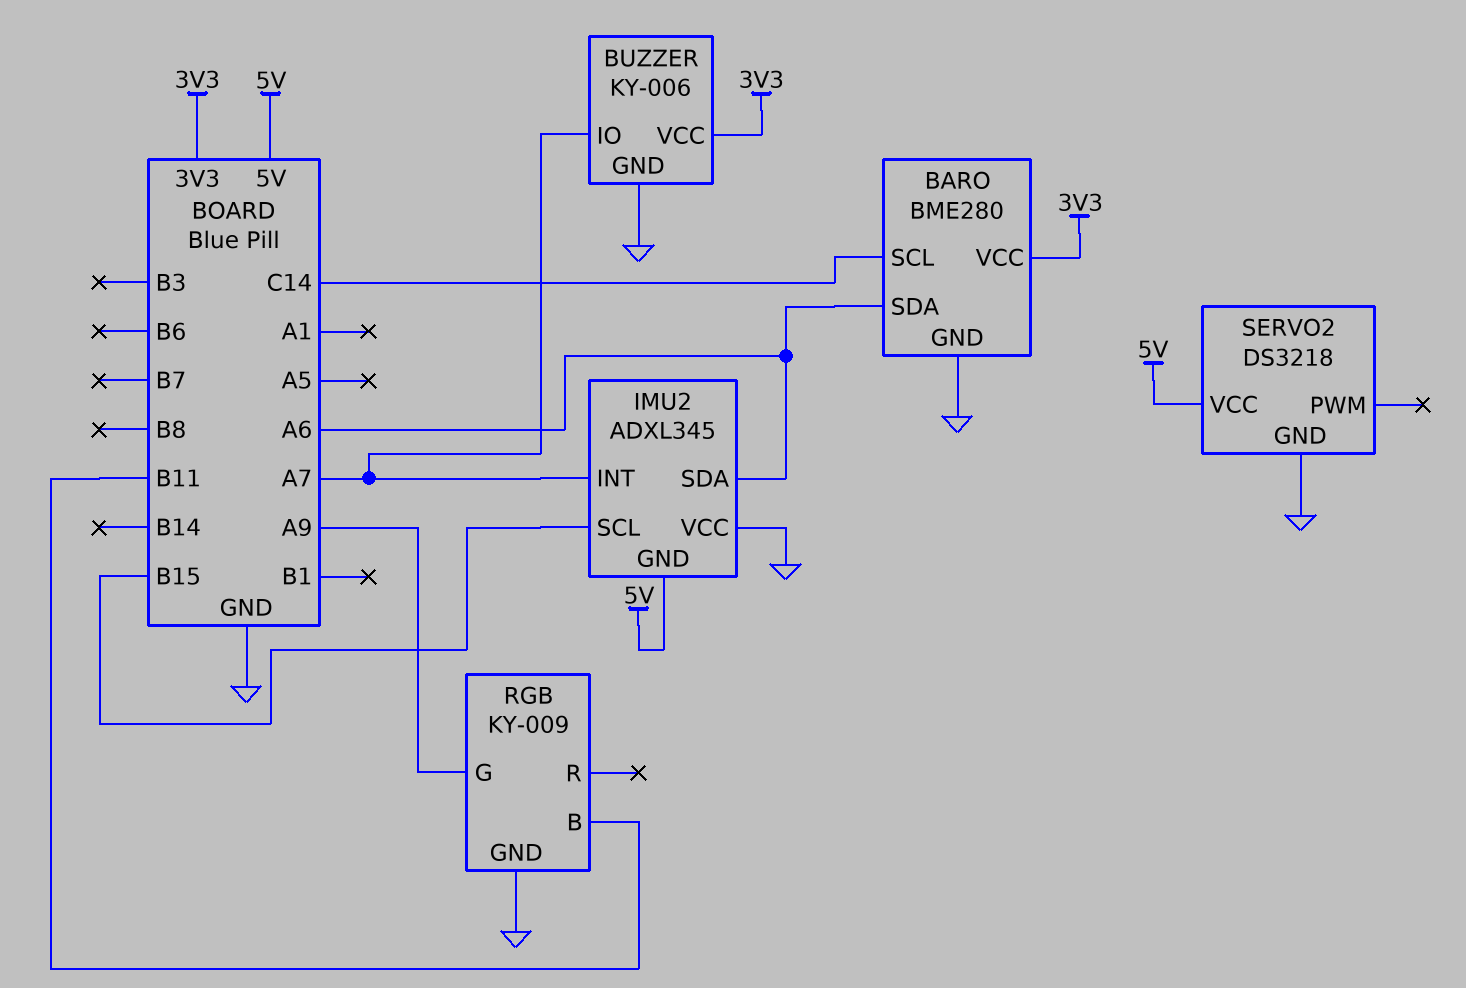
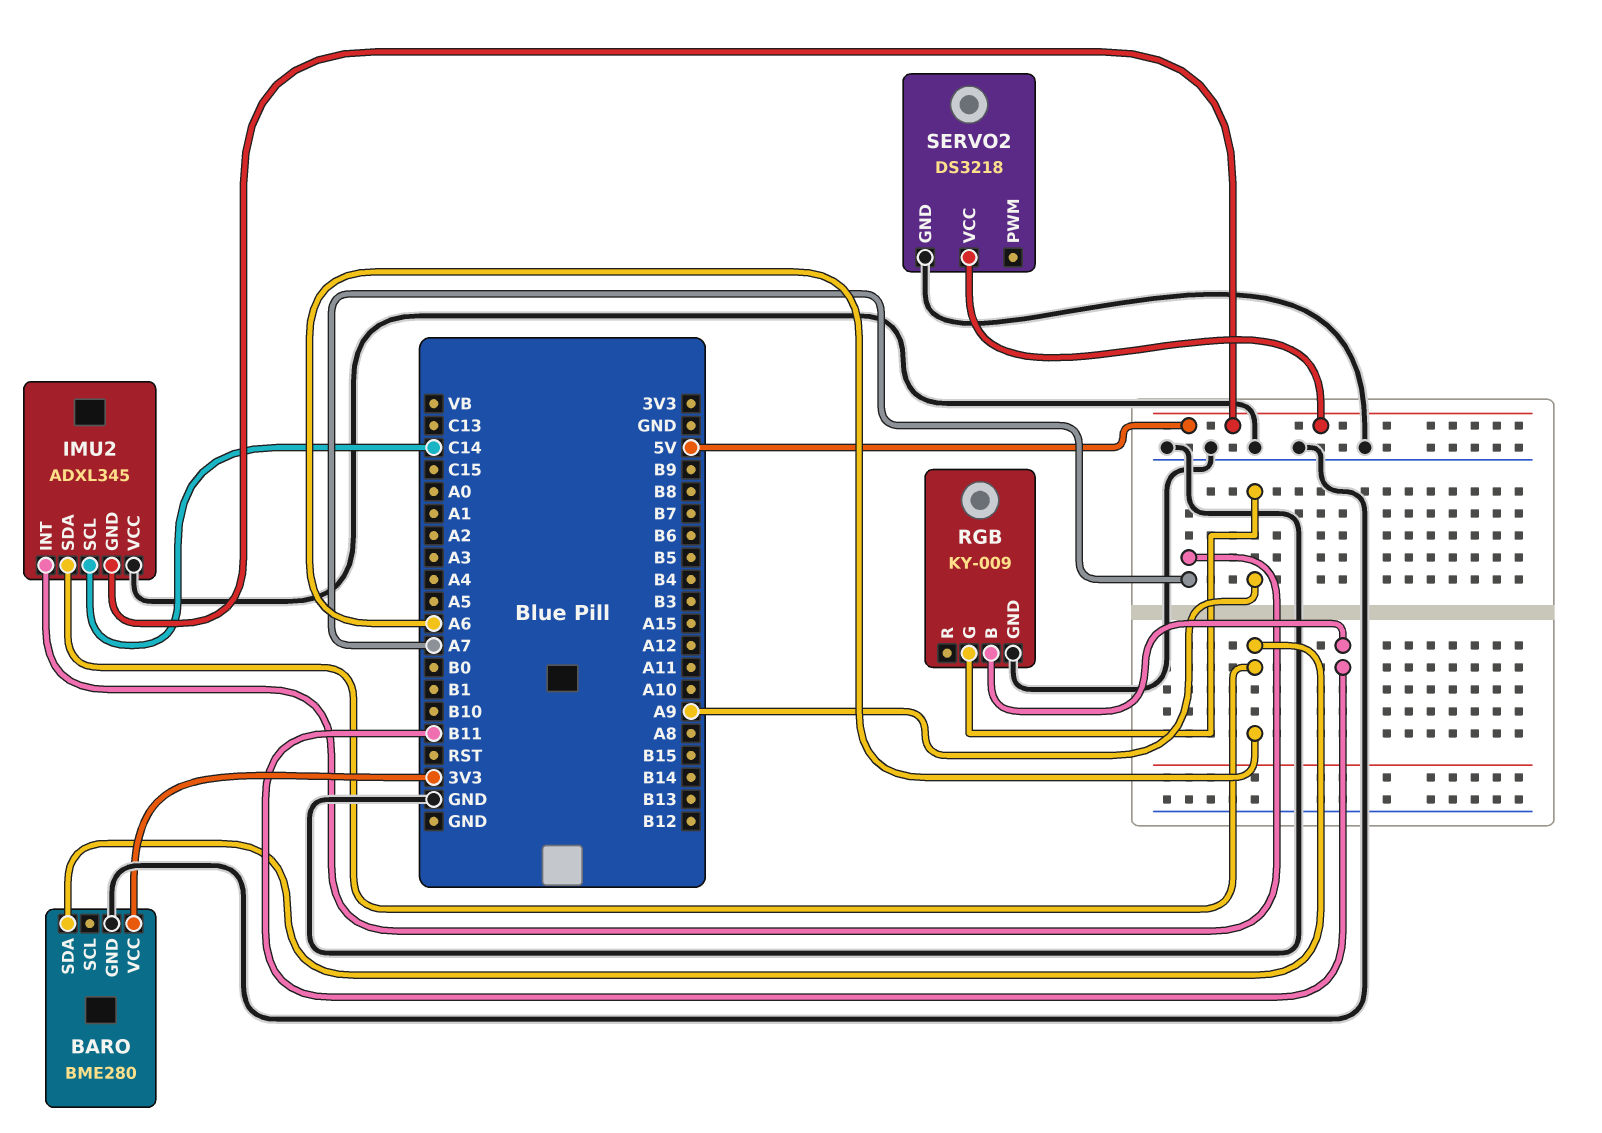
BARO pin SCL: C14 -> none
BUZZER: KY-006 -> none
BUZZER pin GND: GND -> none
BUZZER pin IO: A7 -> none
BUZZER pin VCC: 3V3 -> none
IMU2 pin SCL: B15 -> C14

